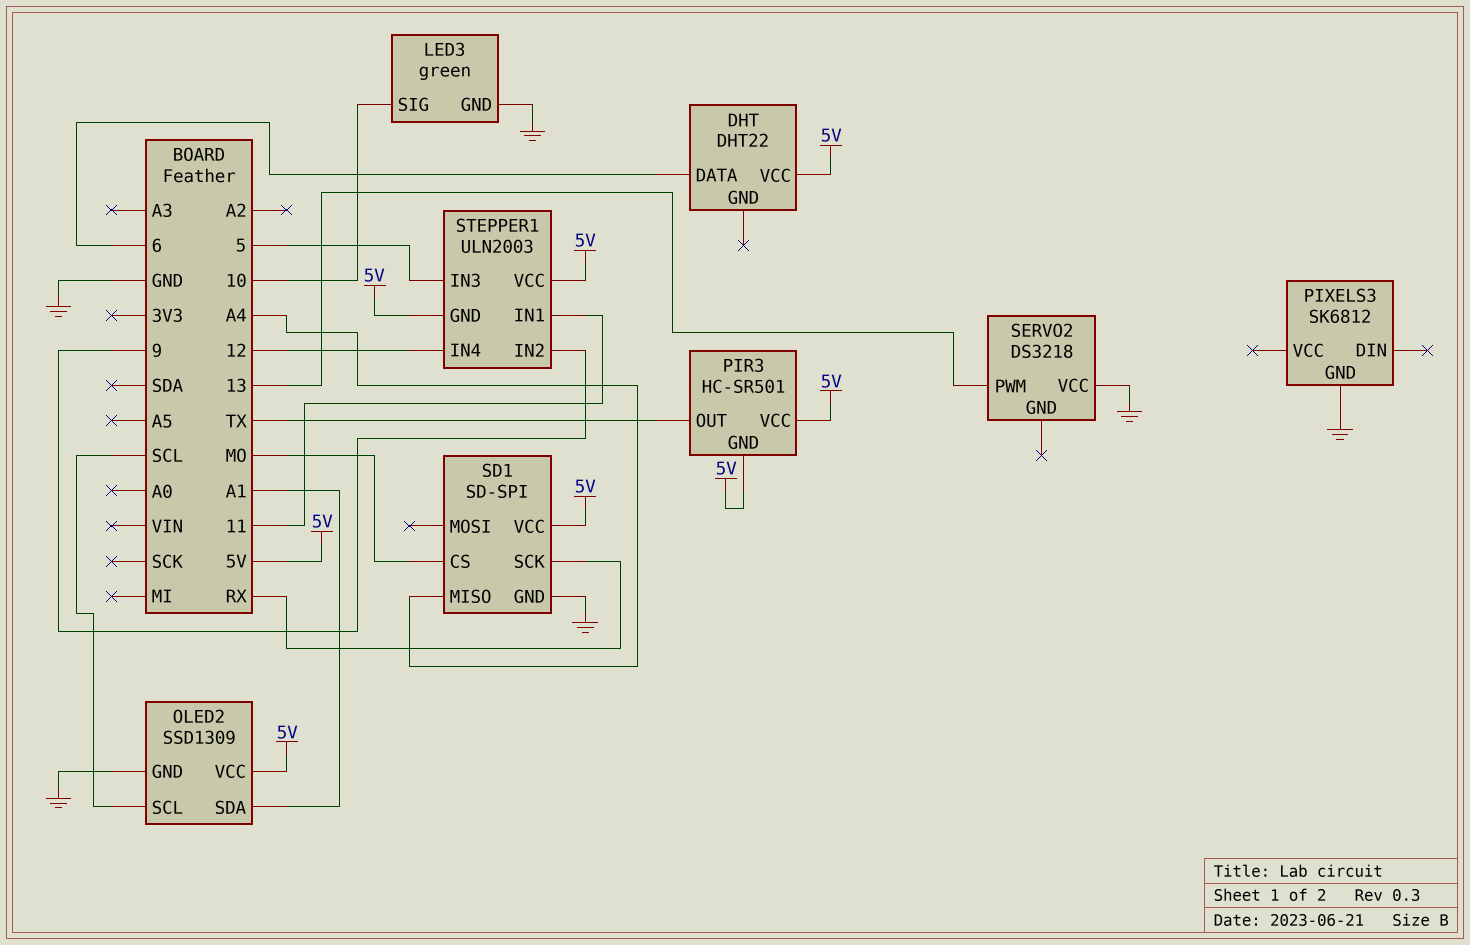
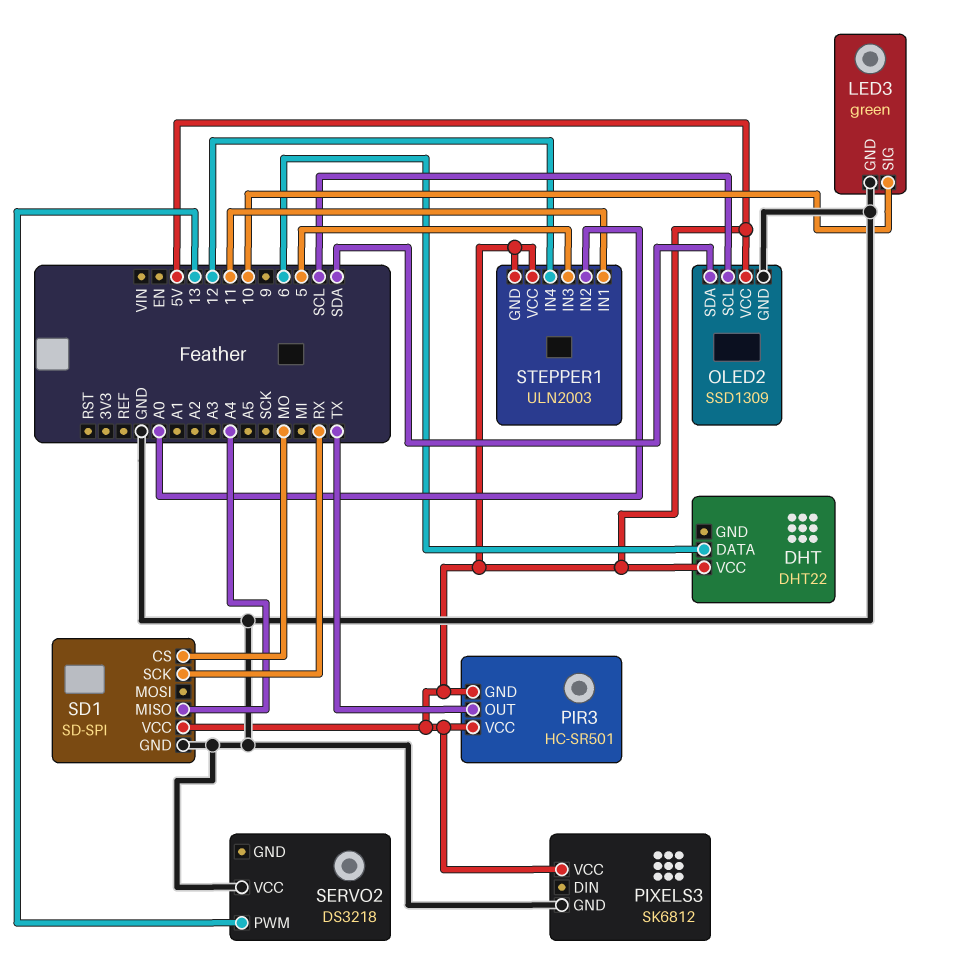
OLED2 pin SDA: A1 -> SDA
PIXELS3 pin VCC: none -> 5V
STEPPER1 pin IN2: 9 -> A0

